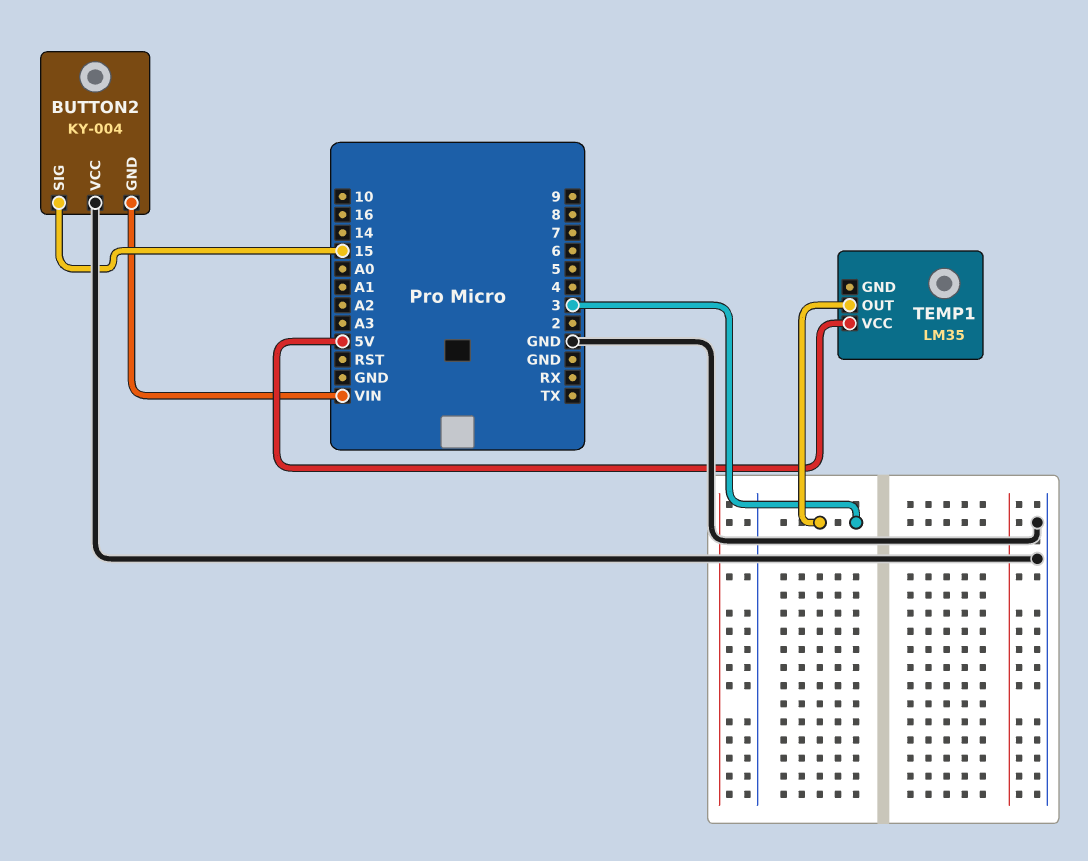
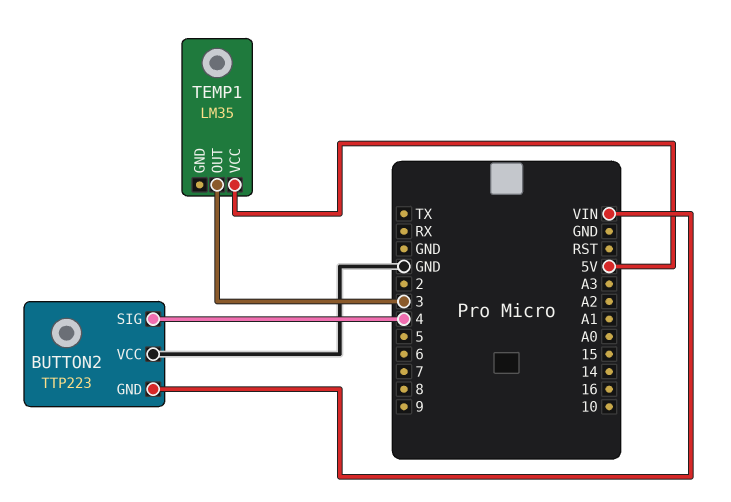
BUTTON2: KY-004 -> TTP223
BUTTON2 pin SIG: 15 -> 4

